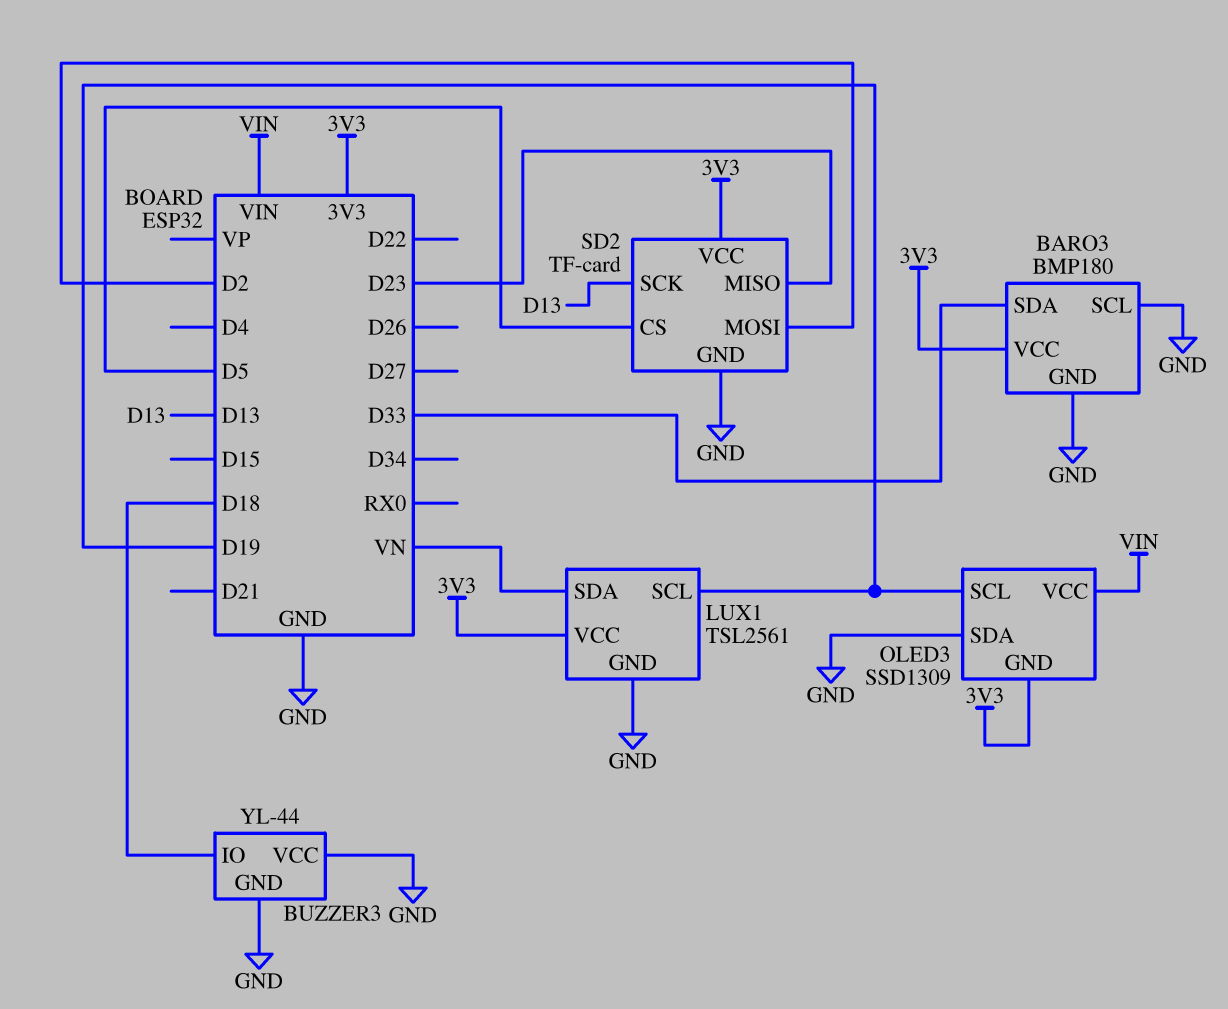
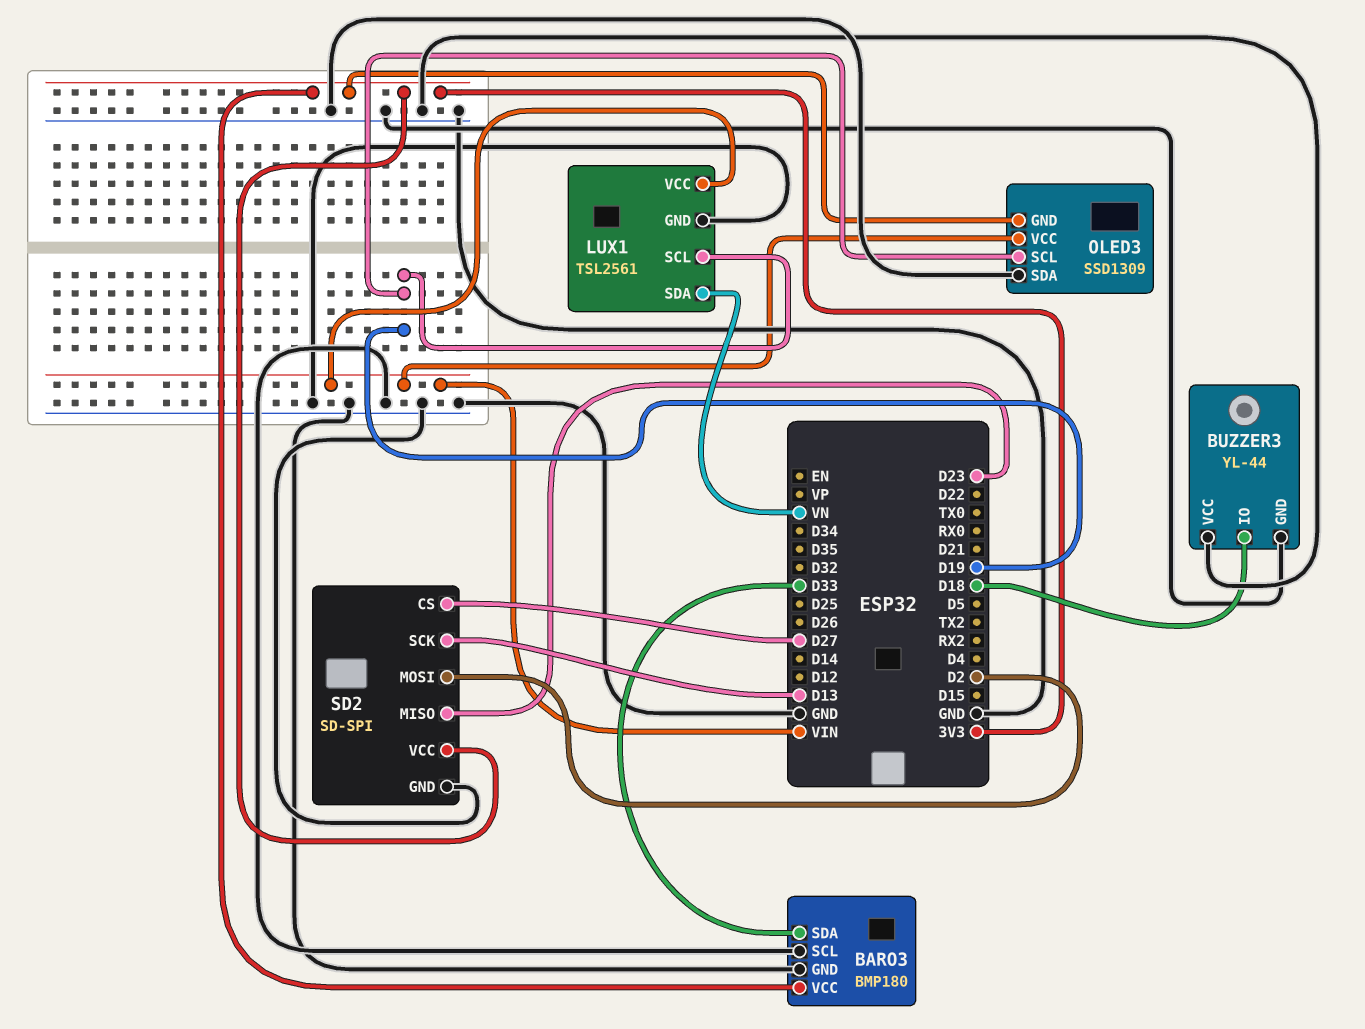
LUX1 pin VCC: 3V3 -> VIN
SD2: TF-card -> SD-SPI
SD2 pin CS: D5 -> D27

